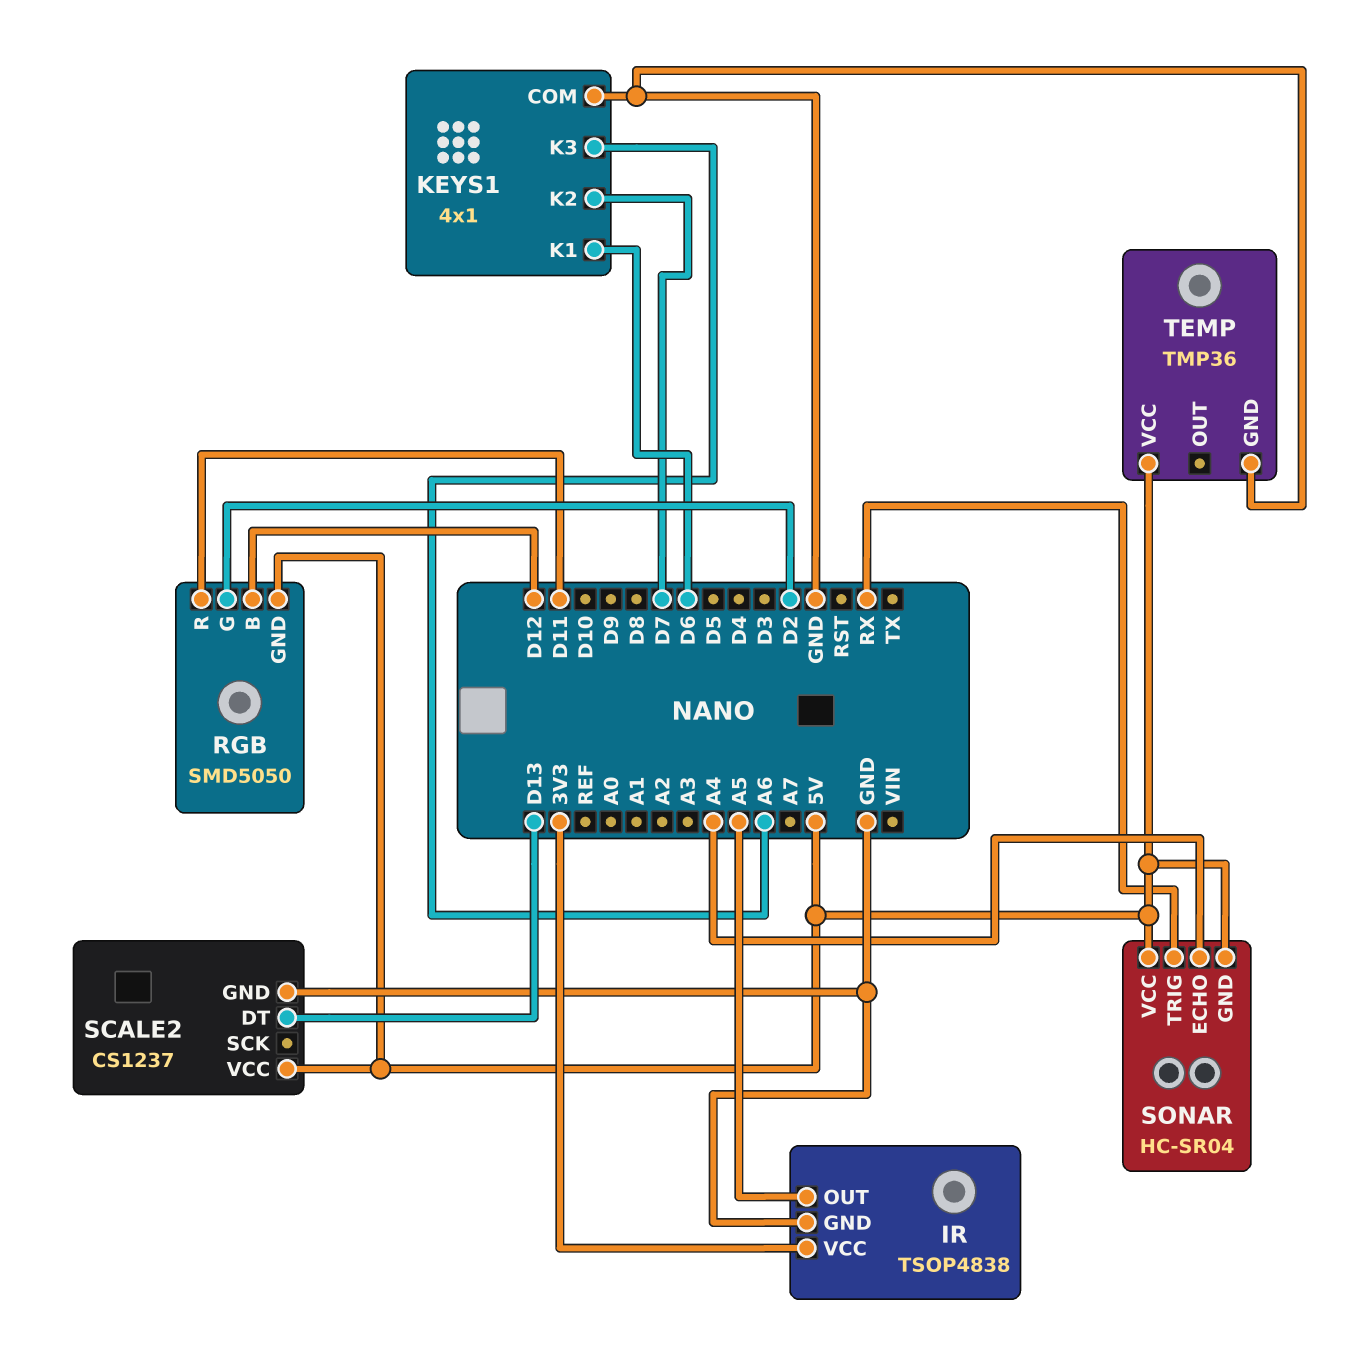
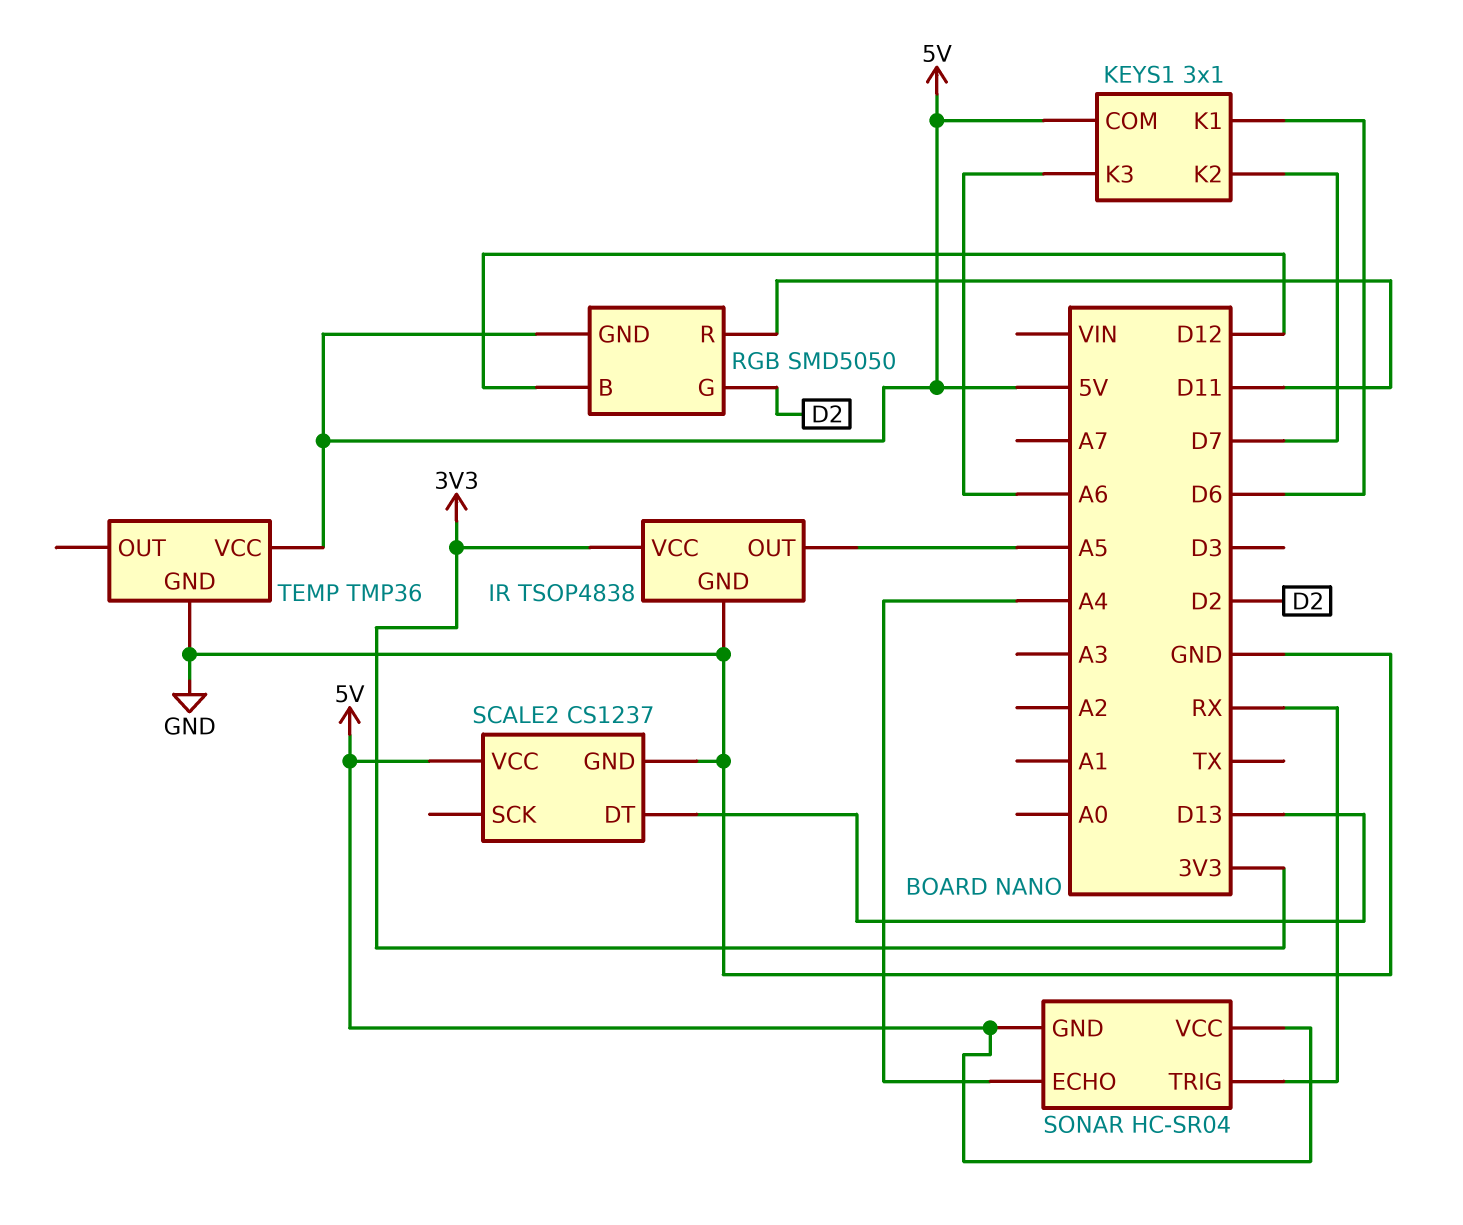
KEYS1: 4x1 -> 3x1
KEYS1 pin COM: GND -> 5V

